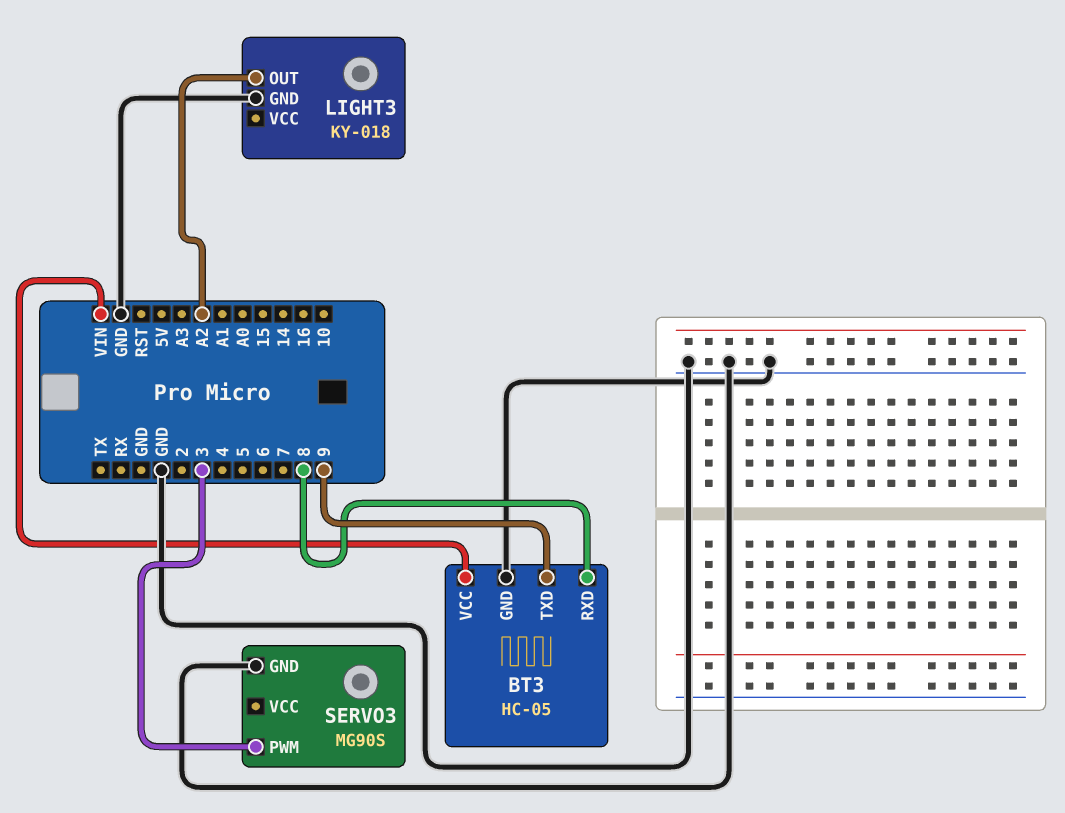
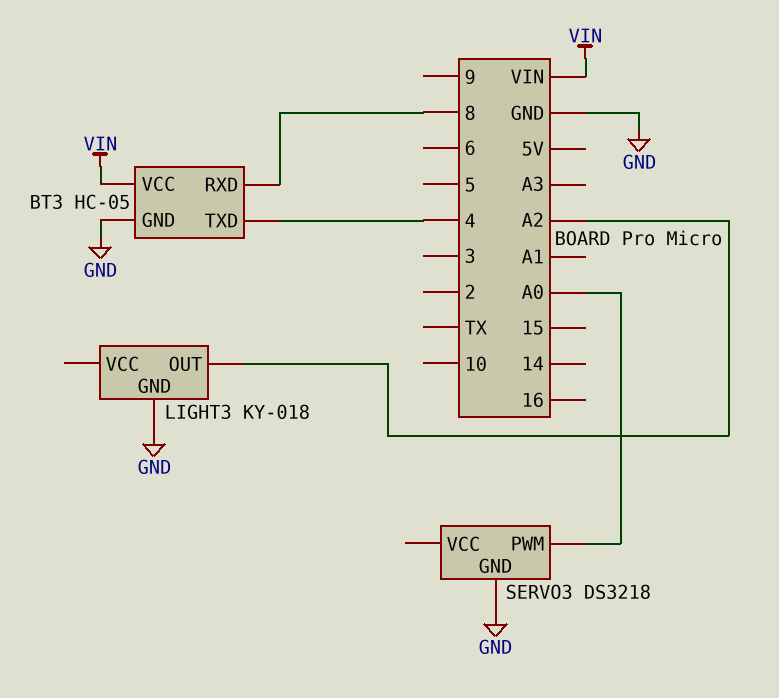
BT3 pin TXD: 9 -> 4
SERVO3: MG90S -> DS3218
SERVO3 pin PWM: 3 -> A0

